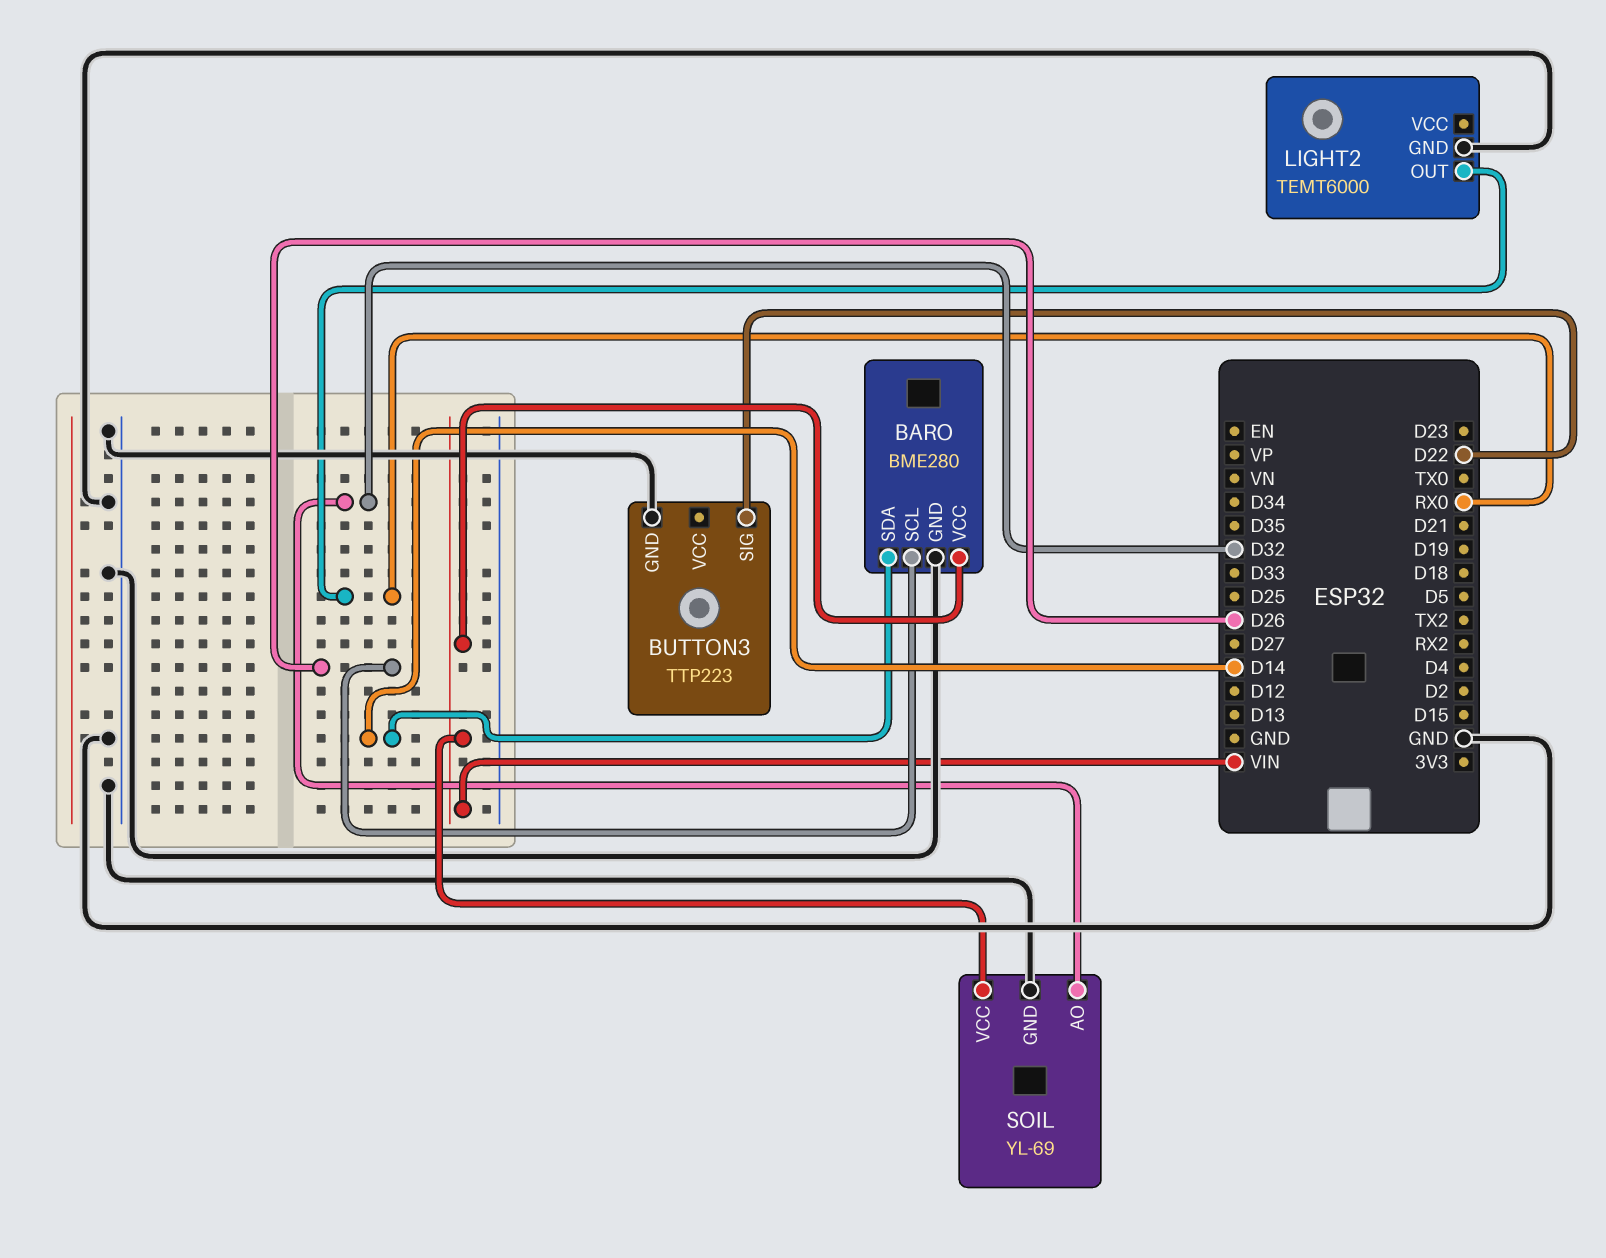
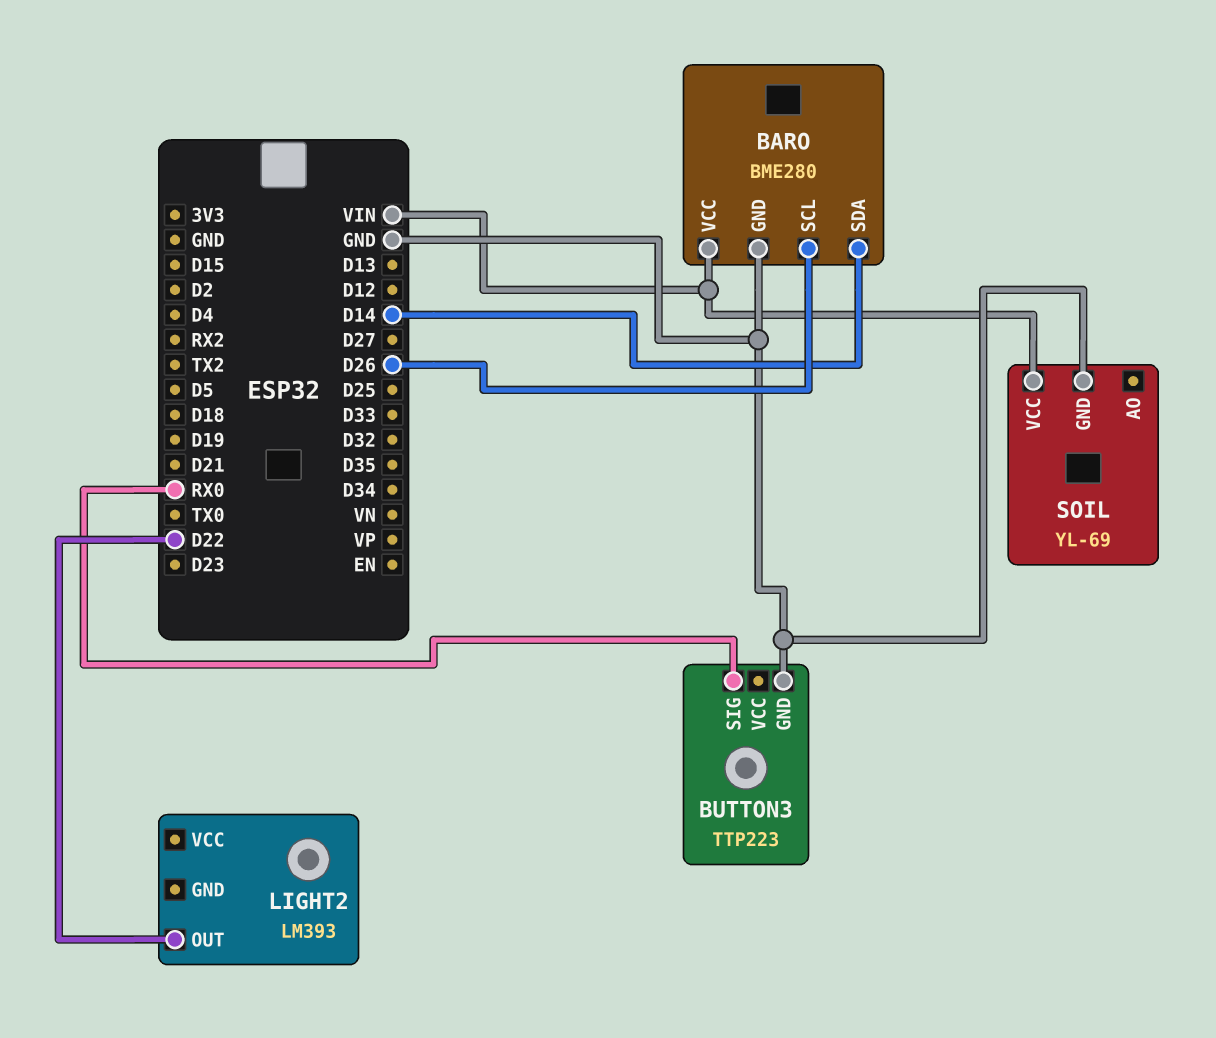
BUTTON3 pin SIG: D22 -> RX0
LIGHT2: TEMT6000 -> LM393
LIGHT2 pin GND: GND -> none
LIGHT2 pin OUT: RX0 -> D22
SOIL pin AO: D32 -> none

